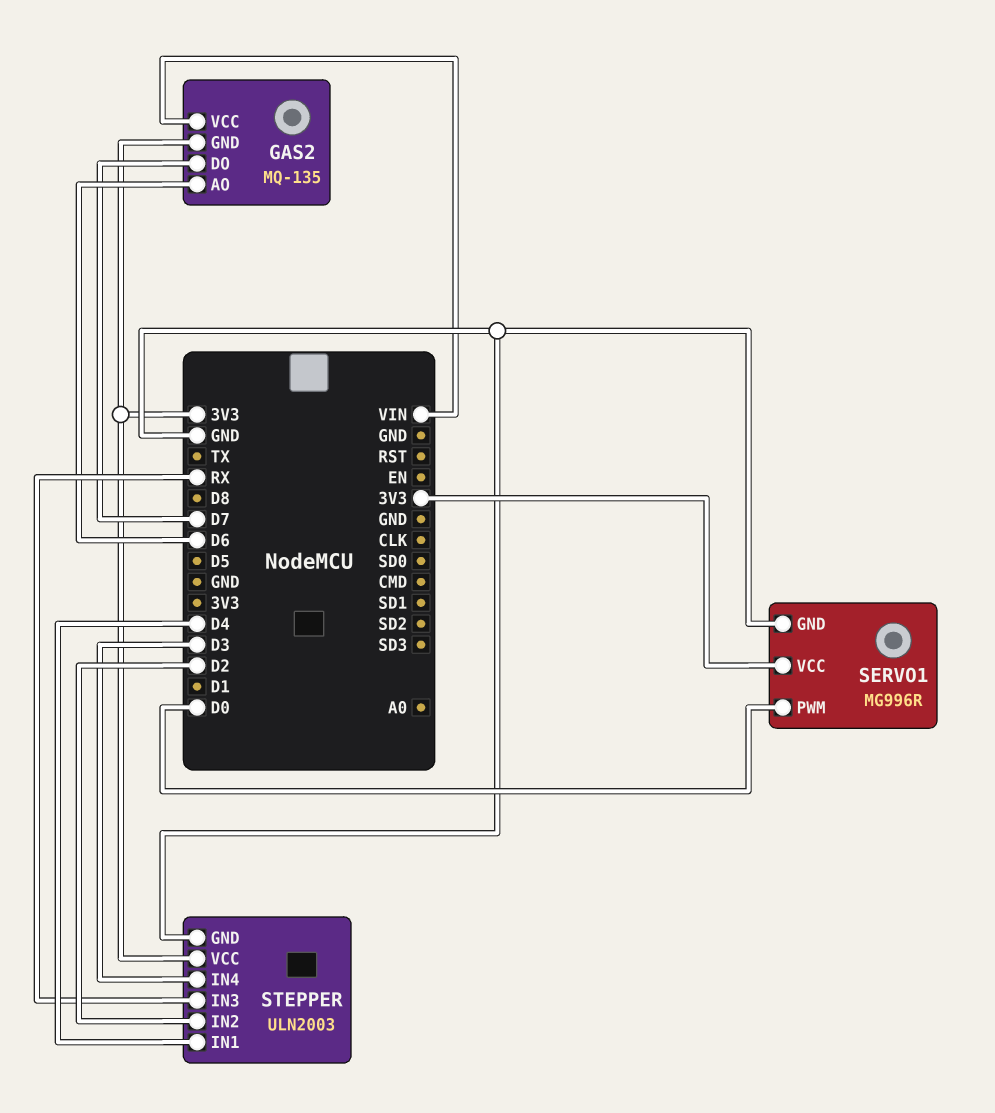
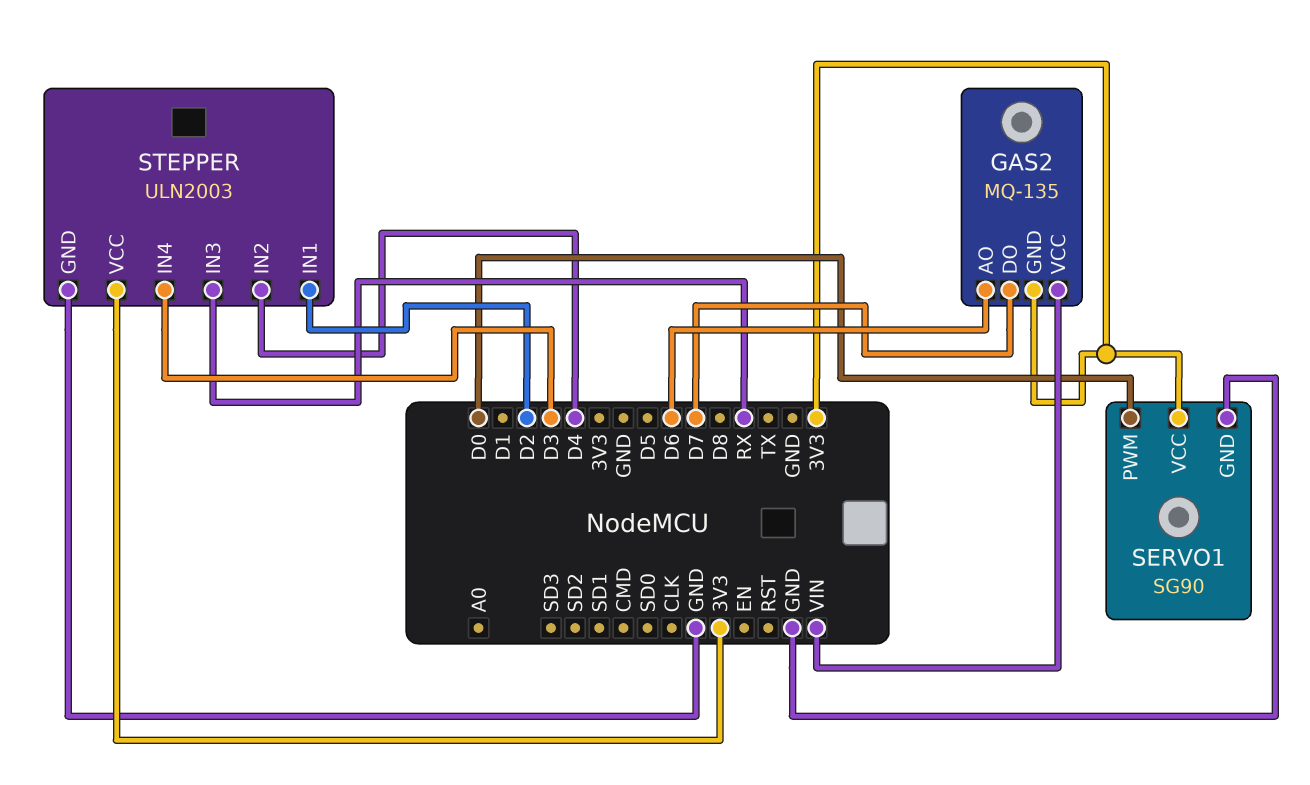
SERVO1: MG996R -> SG90
STEPPER pin IN1: D4 -> D2
STEPPER pin IN2: D2 -> D4

